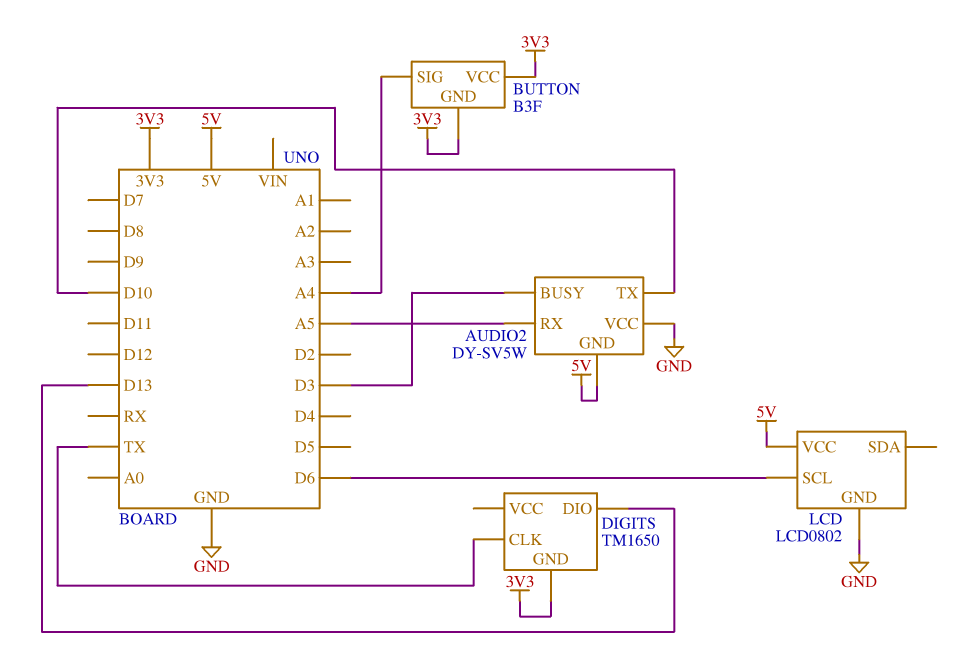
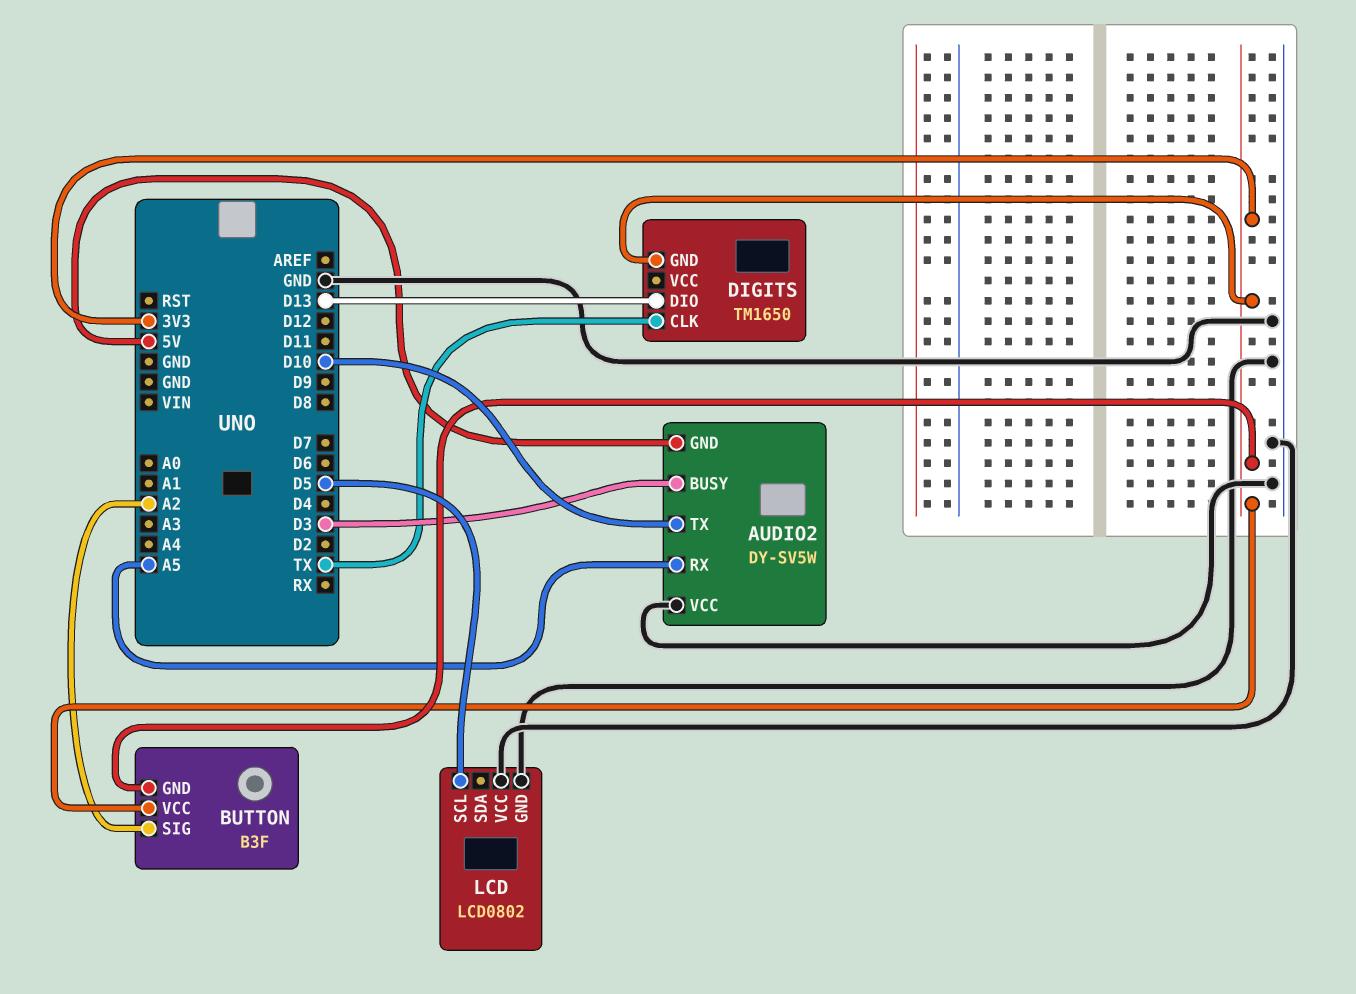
BUTTON pin SIG: A4 -> A2
LCD pin SCL: D6 -> D5
LCD pin VCC: 5V -> GND

